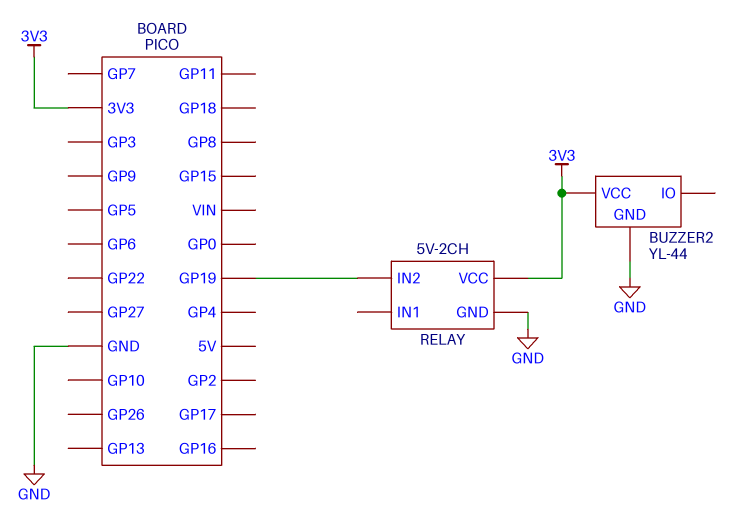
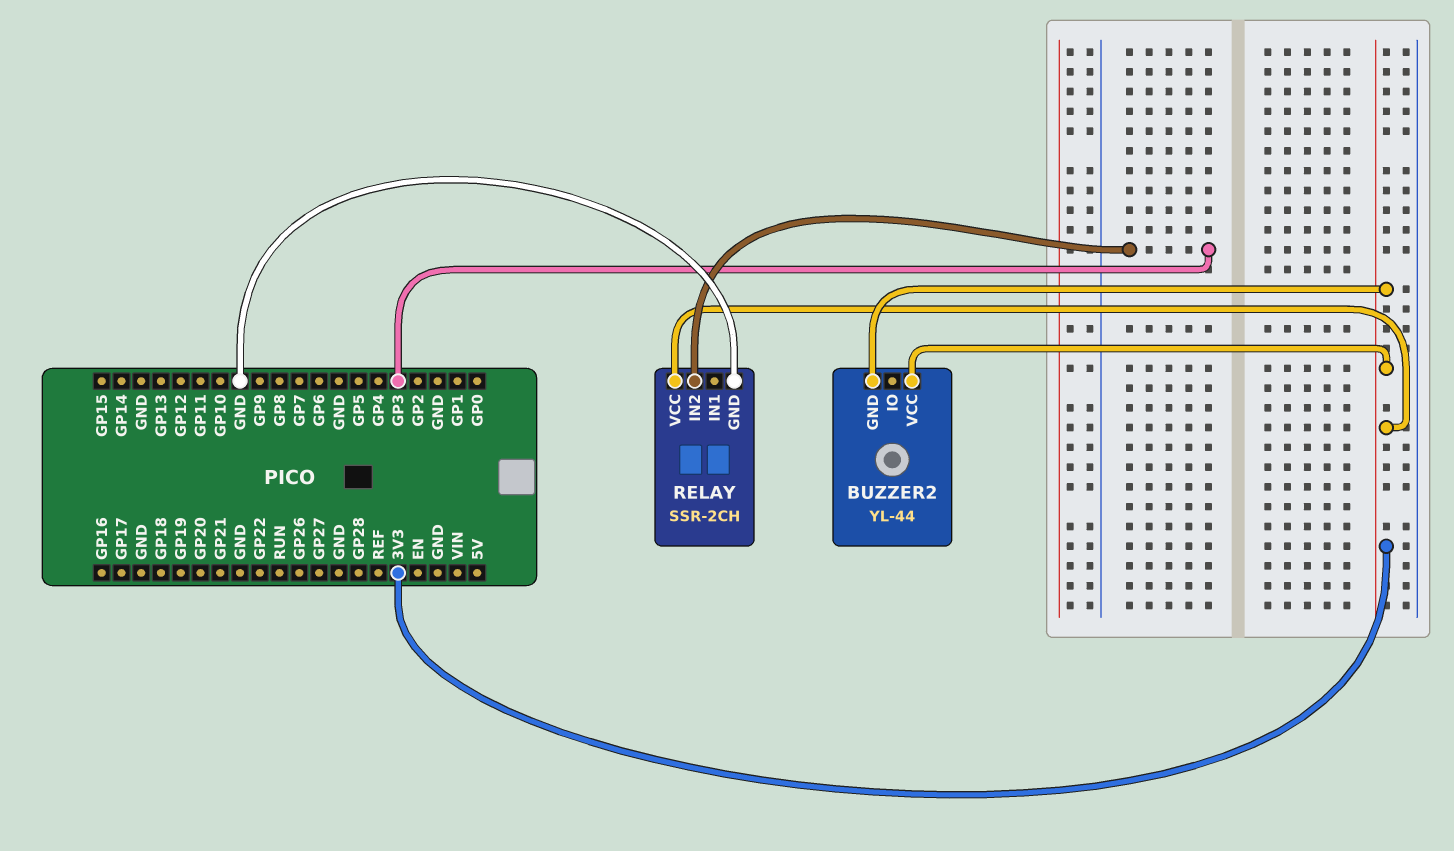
BUZZER2 pin GND: GND -> 3V3
RELAY: 5V-2CH -> SSR-2CH
RELAY pin IN2: GP19 -> GP3

